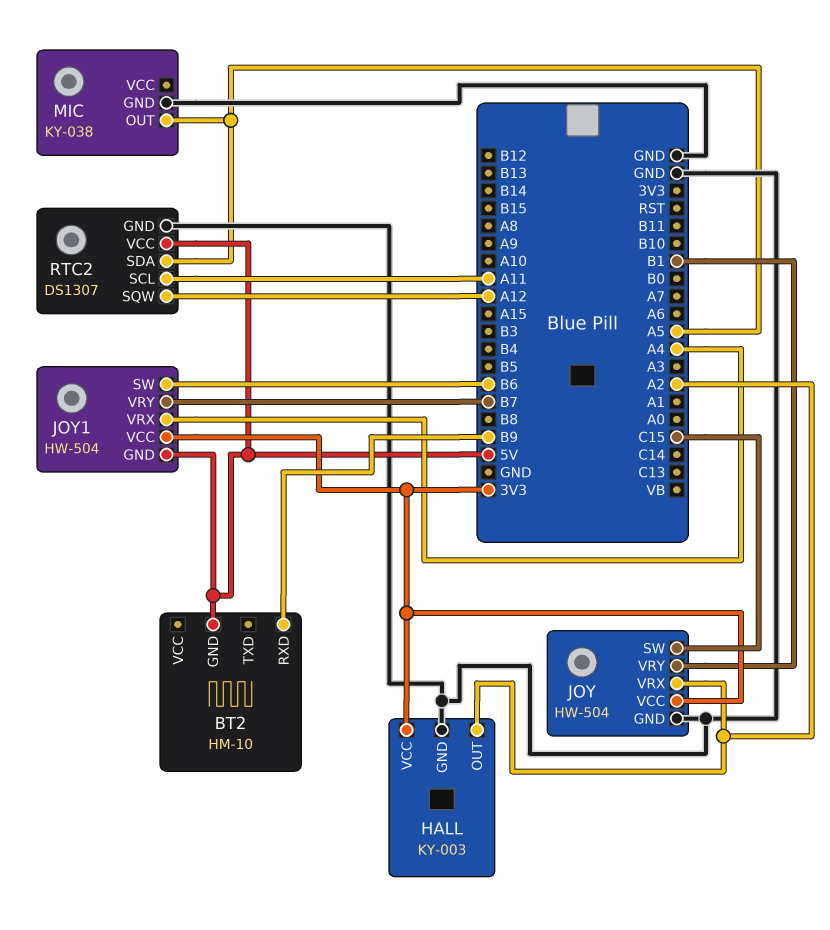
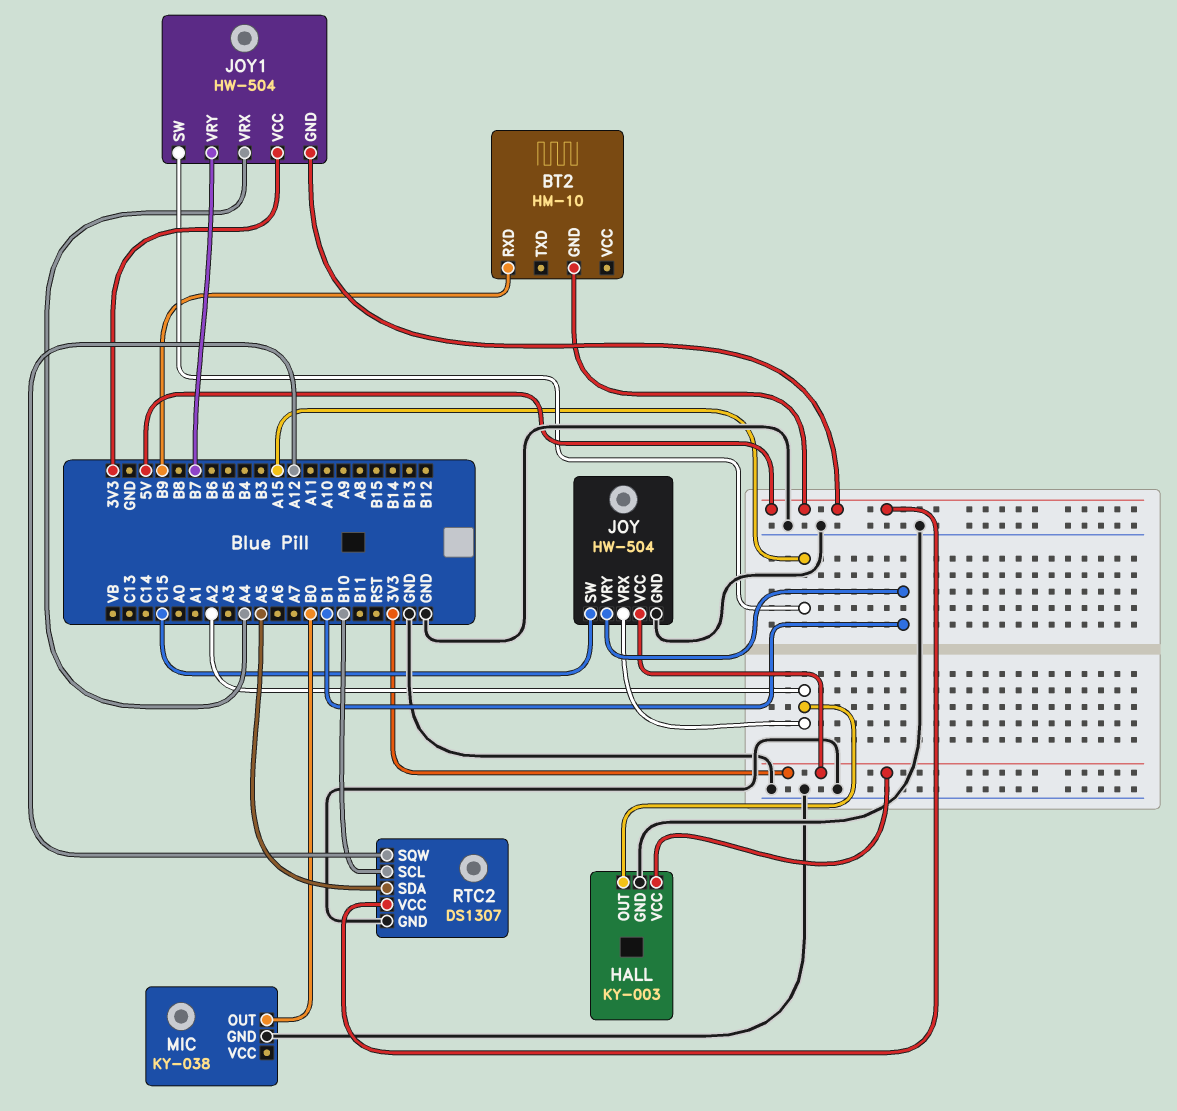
JOY1 pin SW: B6 -> A15
MIC pin OUT: A5 -> B0
RTC2 pin SCL: A11 -> B10

